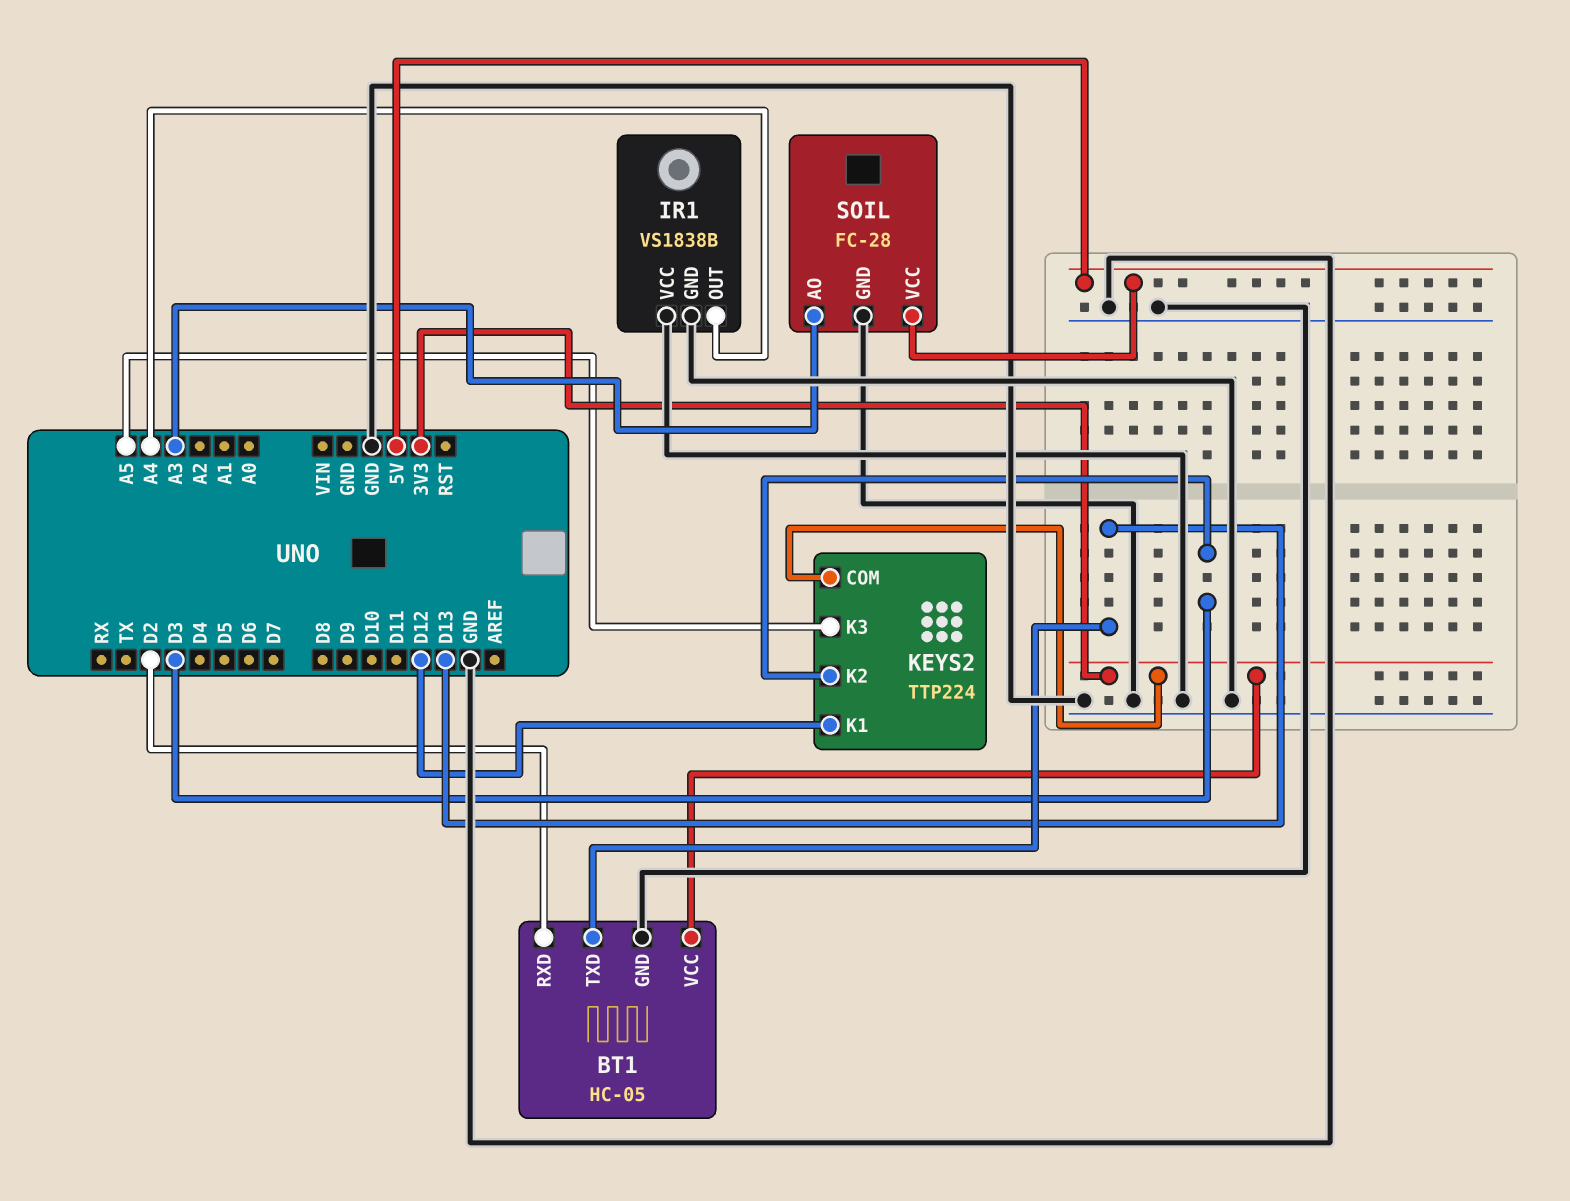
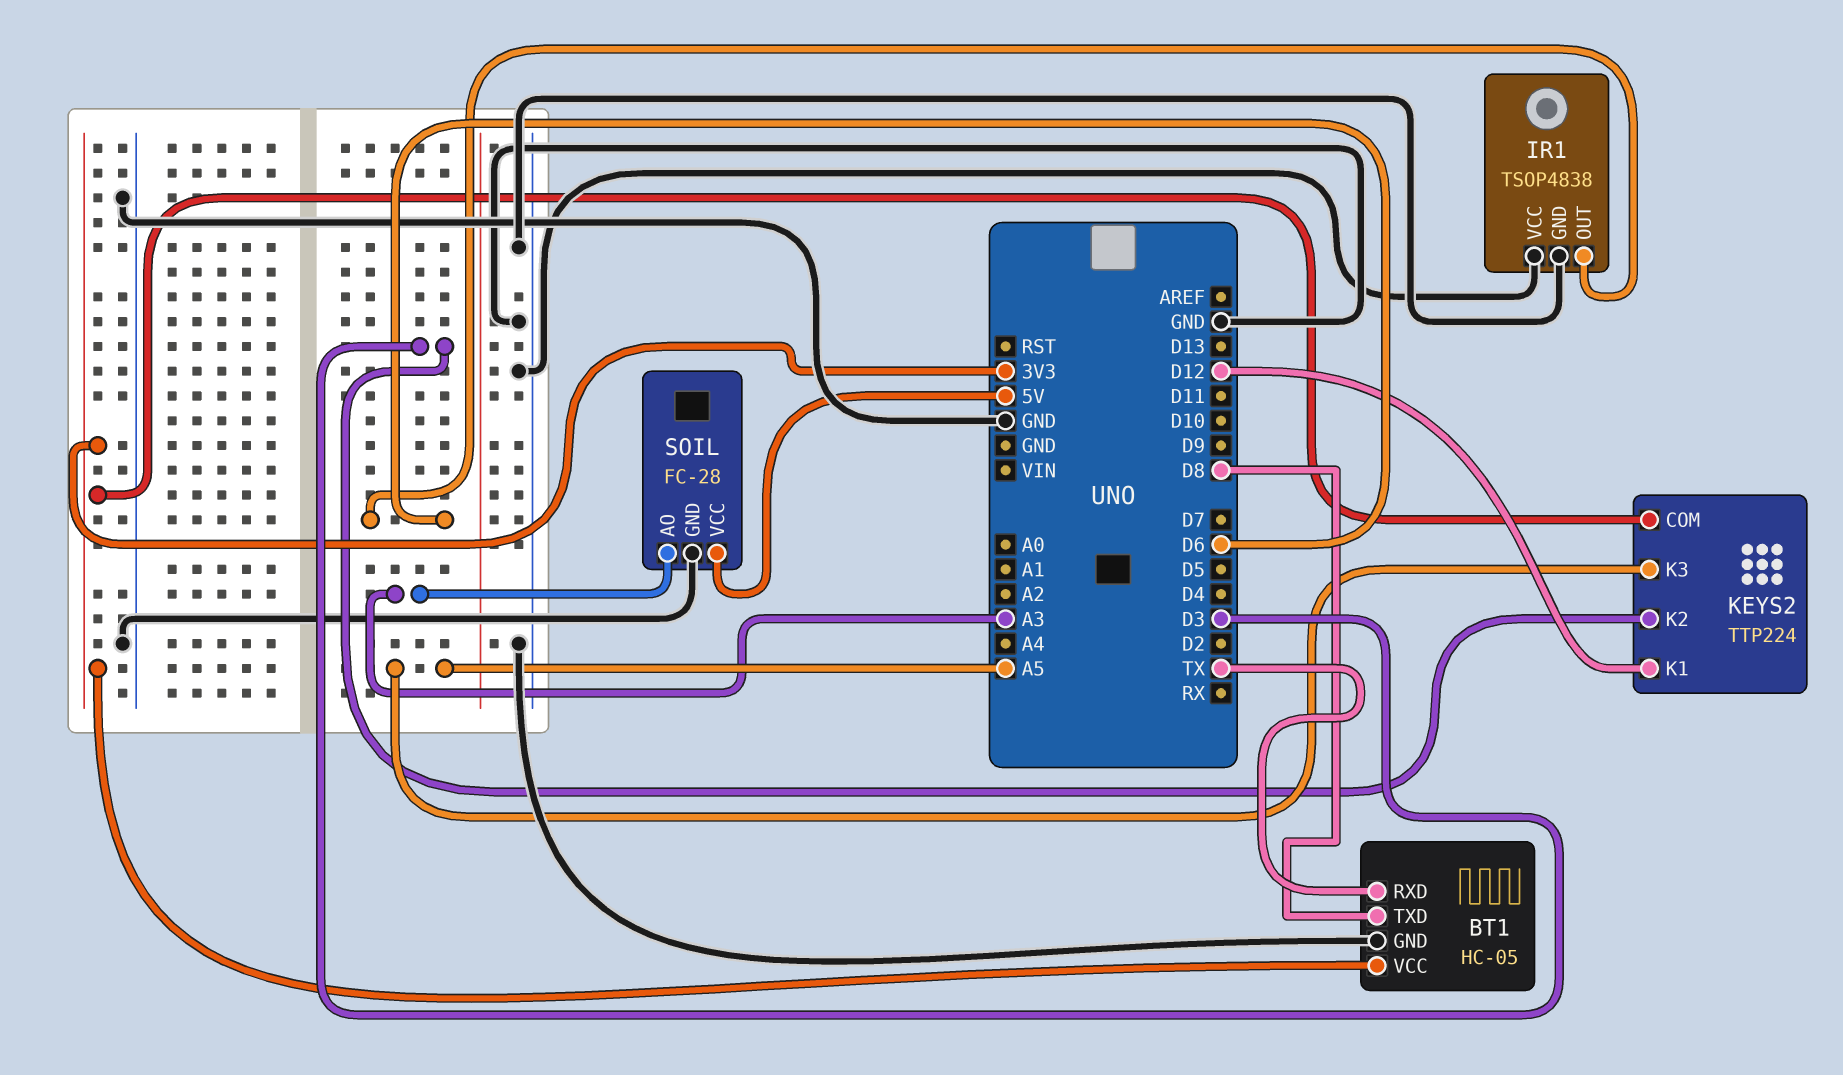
BT1 pin RXD: D2 -> TX
BT1 pin TXD: D13 -> D8
IR1: VS1838B -> TSOP4838
IR1 pin OUT: A4 -> D6

